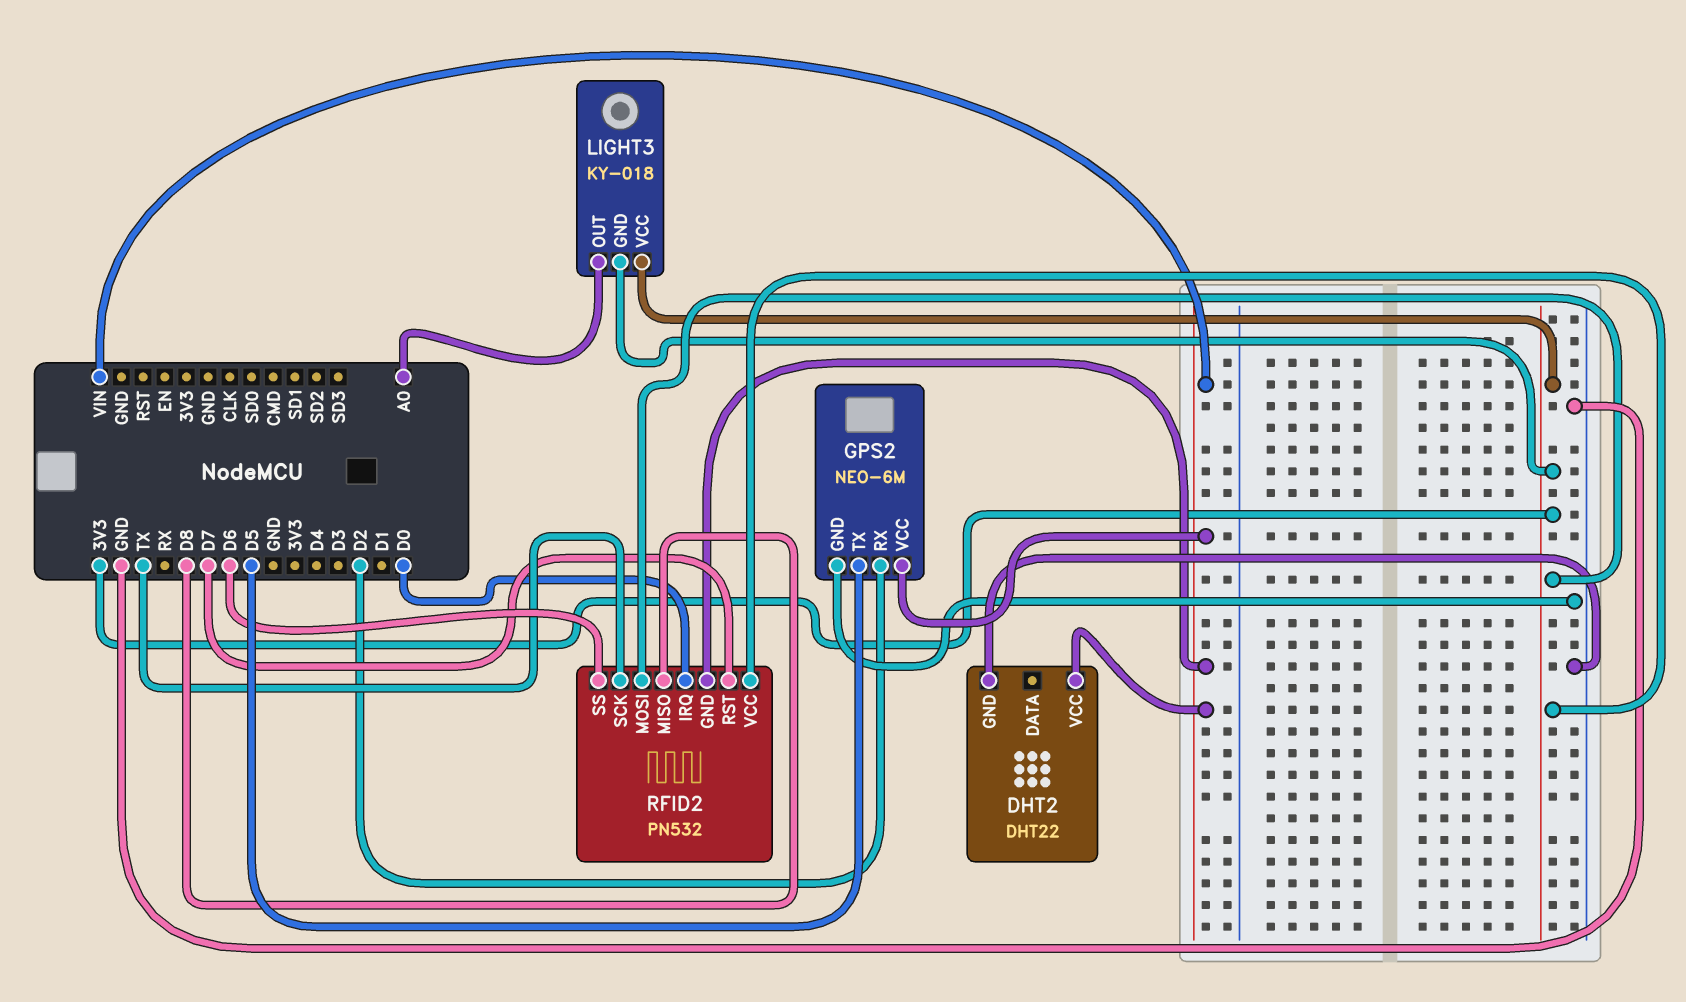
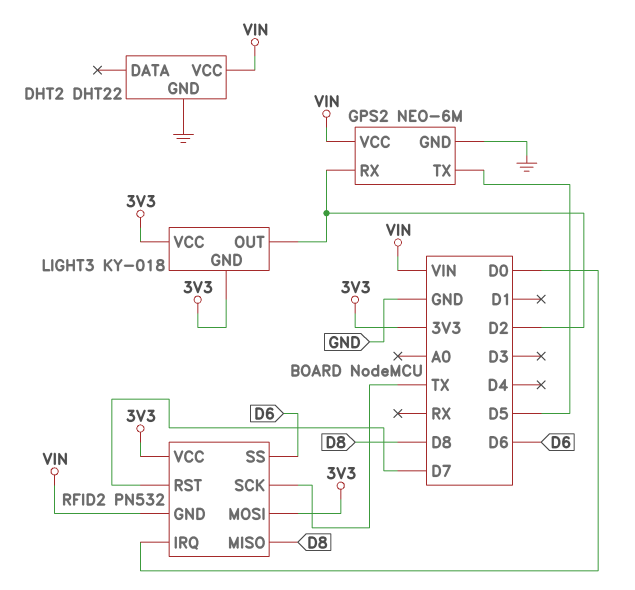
LIGHT3 pin OUT: A0 -> D2

